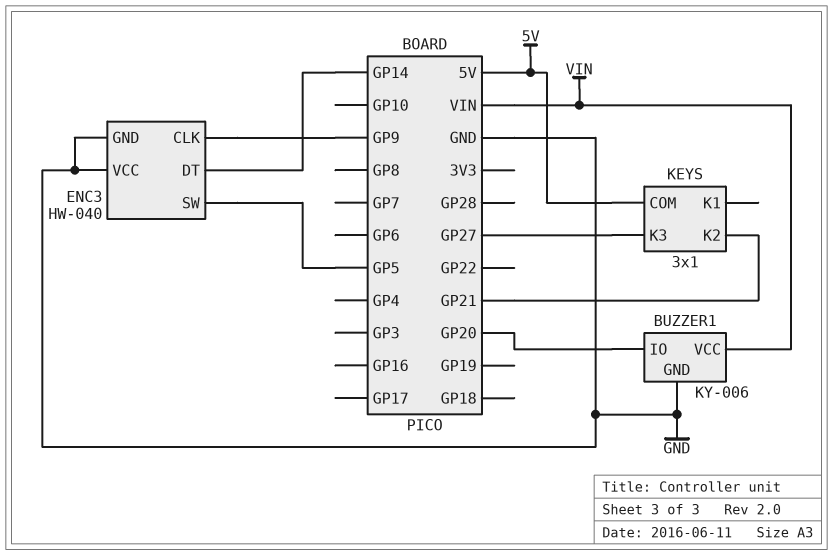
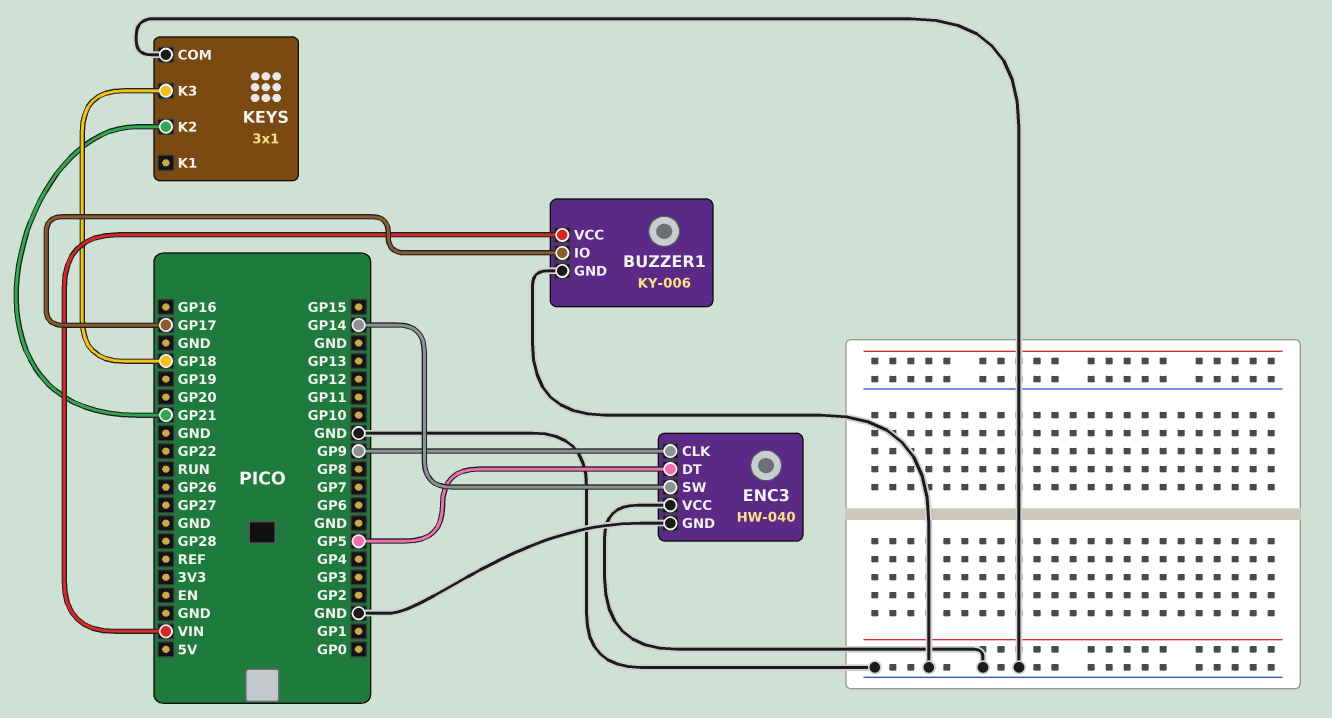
BUZZER1 pin IO: GP20 -> GP17
ENC3 pin DT: GP14 -> GP5
ENC3 pin SW: GP5 -> GP14
KEYS pin COM: 5V -> GND
KEYS pin K3: GP27 -> GP18

